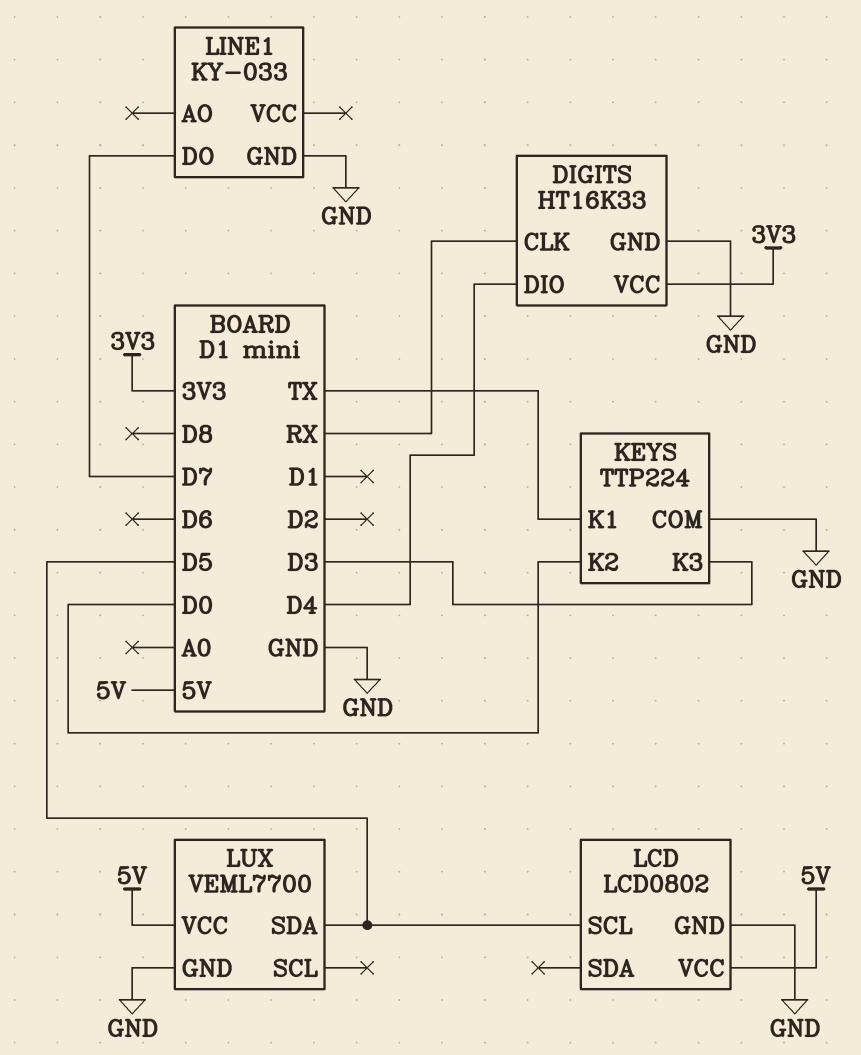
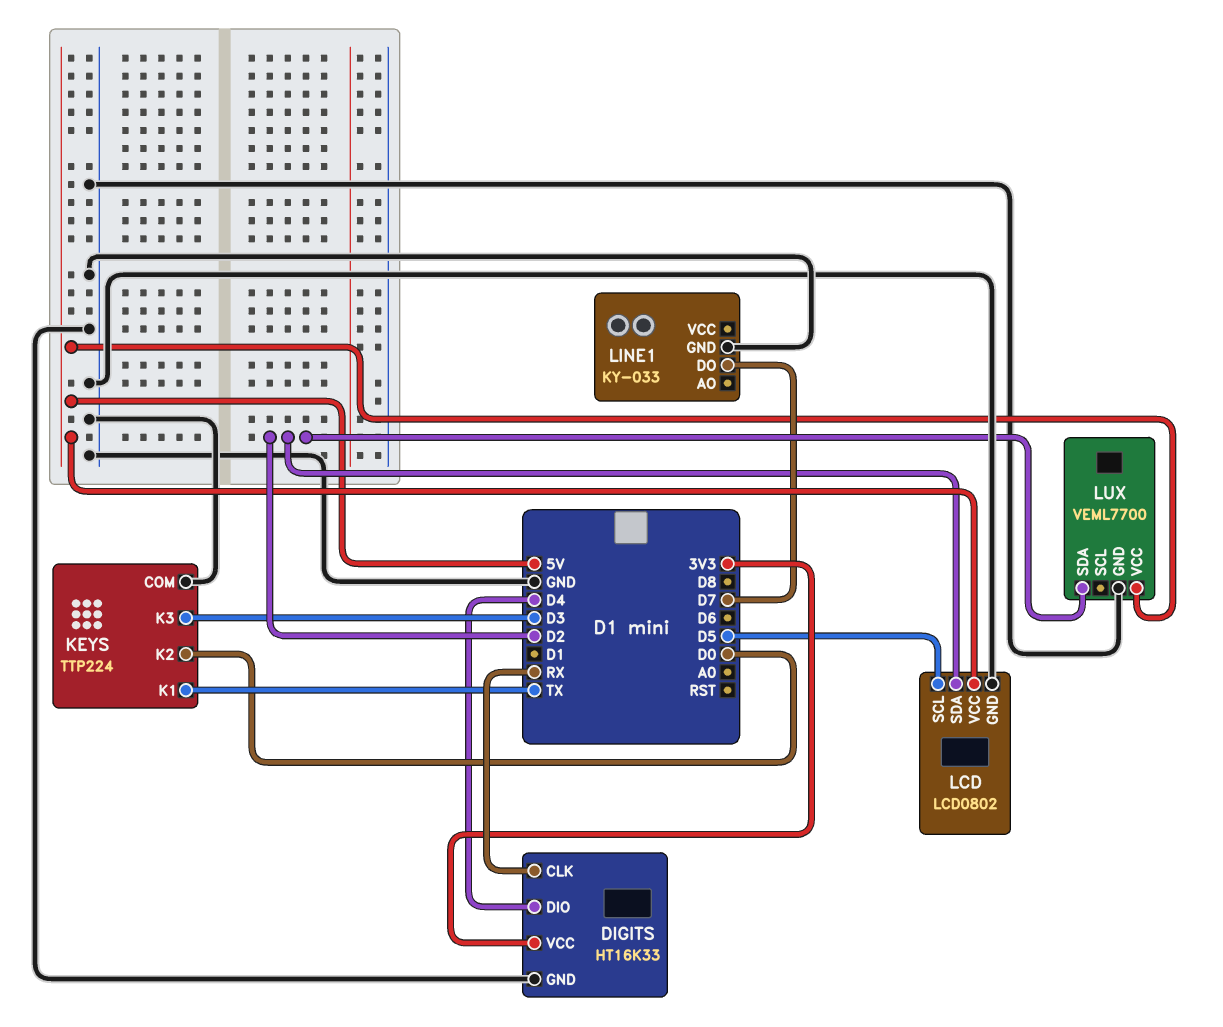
LCD pin SDA: none -> D2
LUX pin SDA: D5 -> D2

